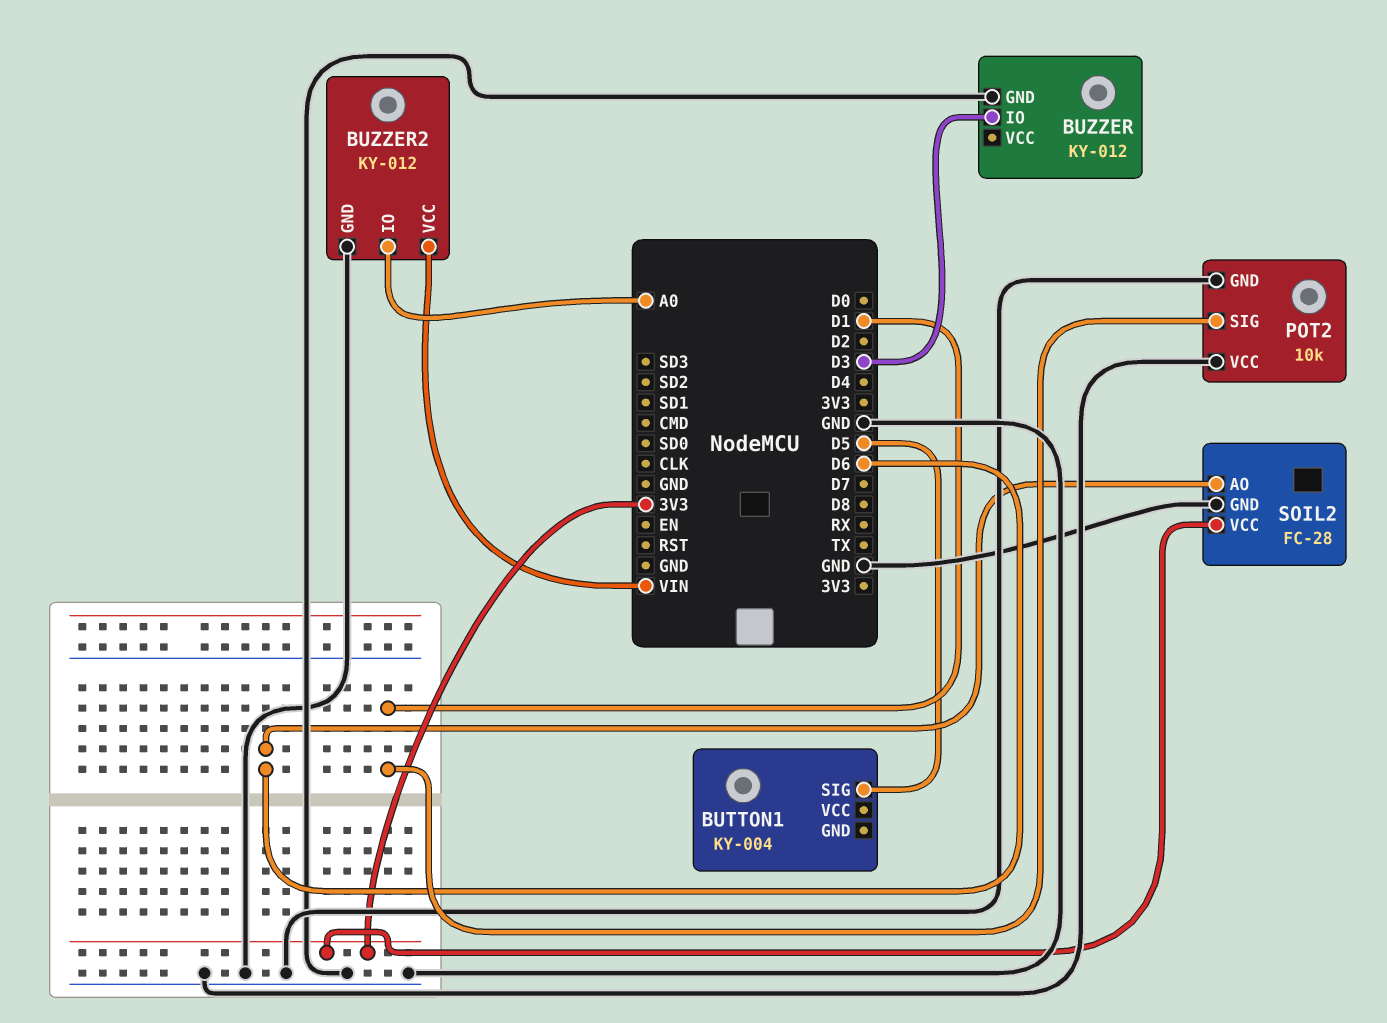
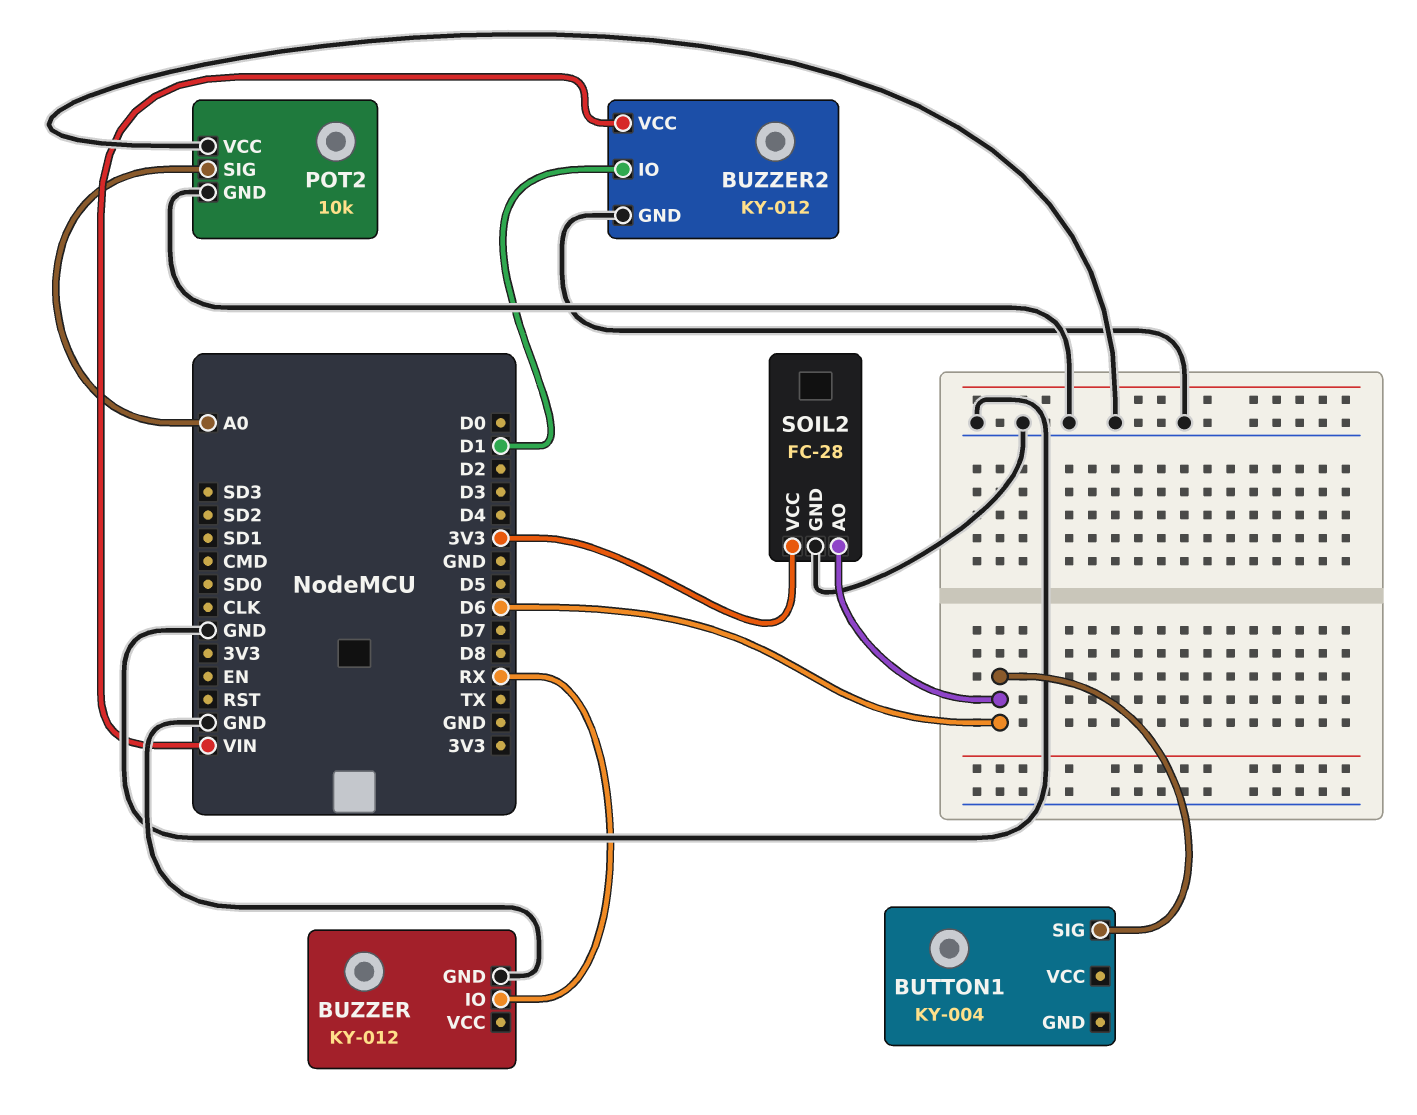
BUTTON1 pin SIG: D5 -> D6
BUZZER pin IO: D3 -> RX
BUZZER2 pin IO: A0 -> D1
POT2 pin SIG: D1 -> A0

